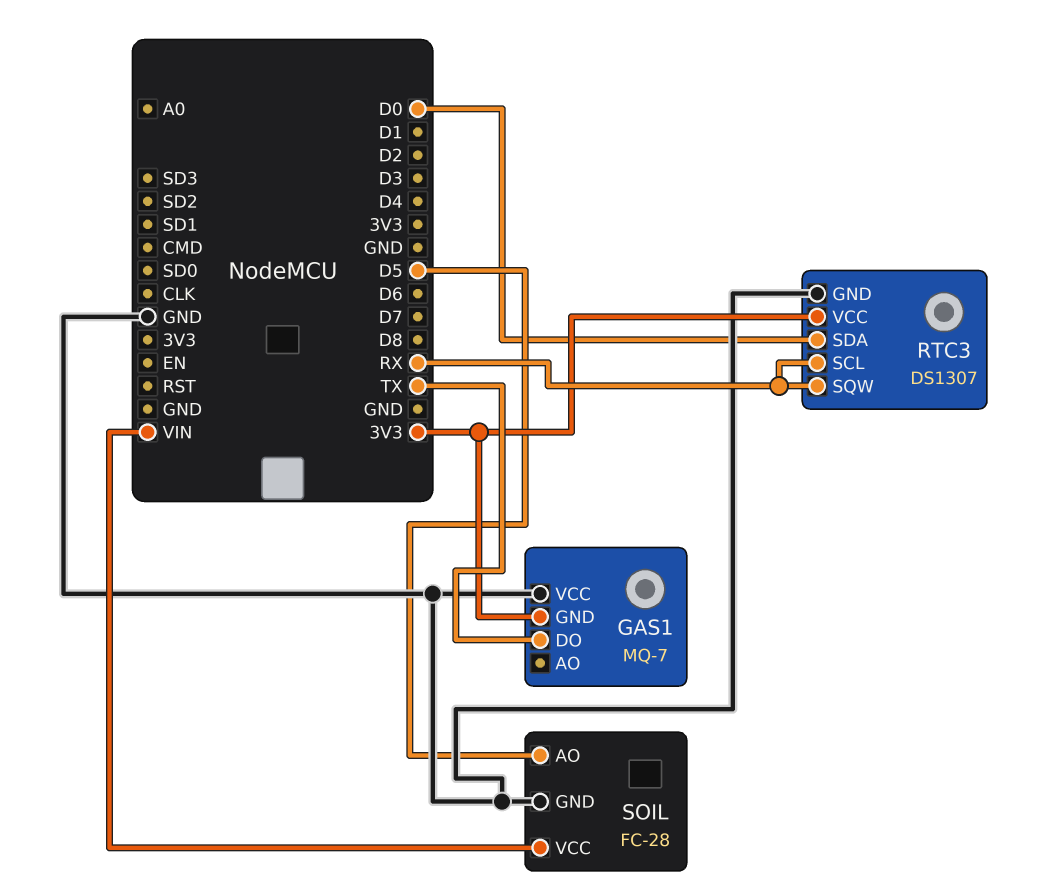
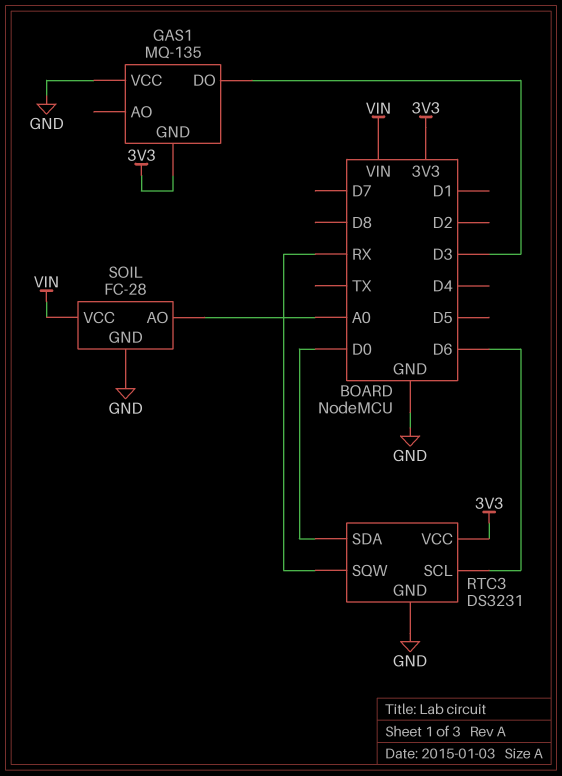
GAS1: MQ-7 -> MQ-135
GAS1 pin DO: TX -> D3
RTC3: DS1307 -> DS3231
RTC3 pin SCL: RX -> D6
SOIL pin AO: D5 -> A0

